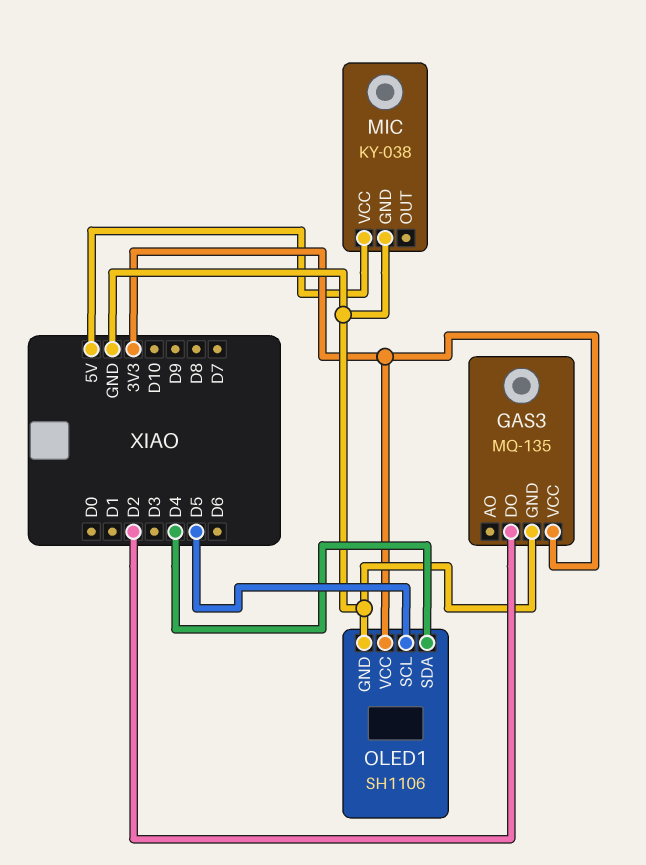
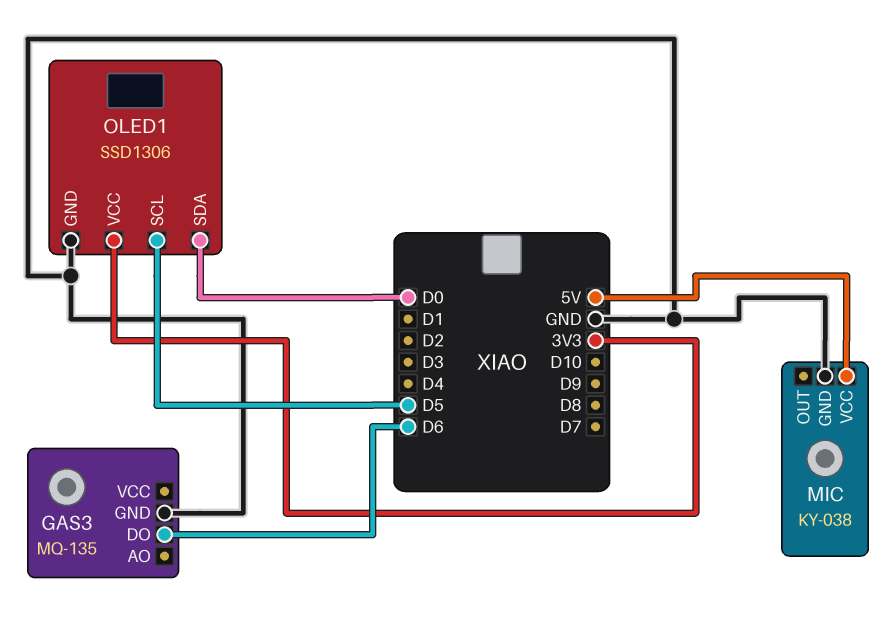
GAS3 pin DO: D2 -> D6
GAS3 pin VCC: 3V3 -> none
OLED1: SH1106 -> SSD1306
OLED1 pin SDA: D4 -> D0

